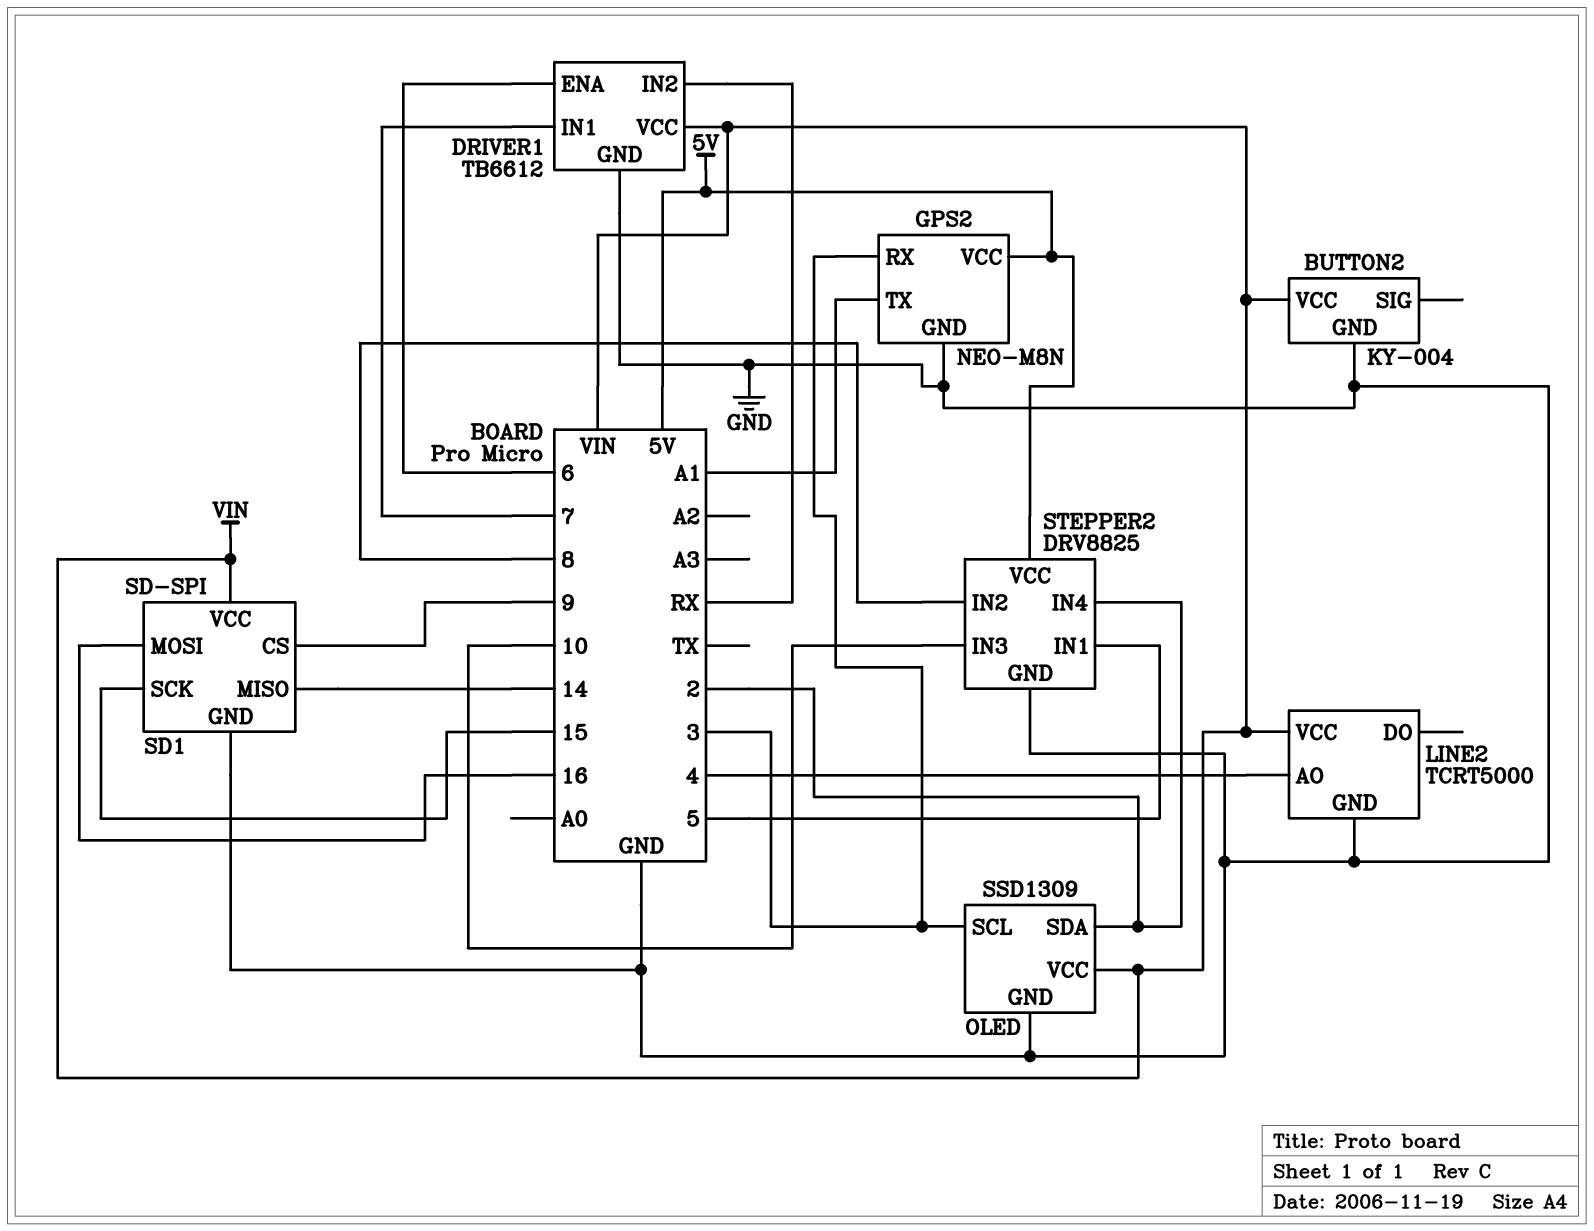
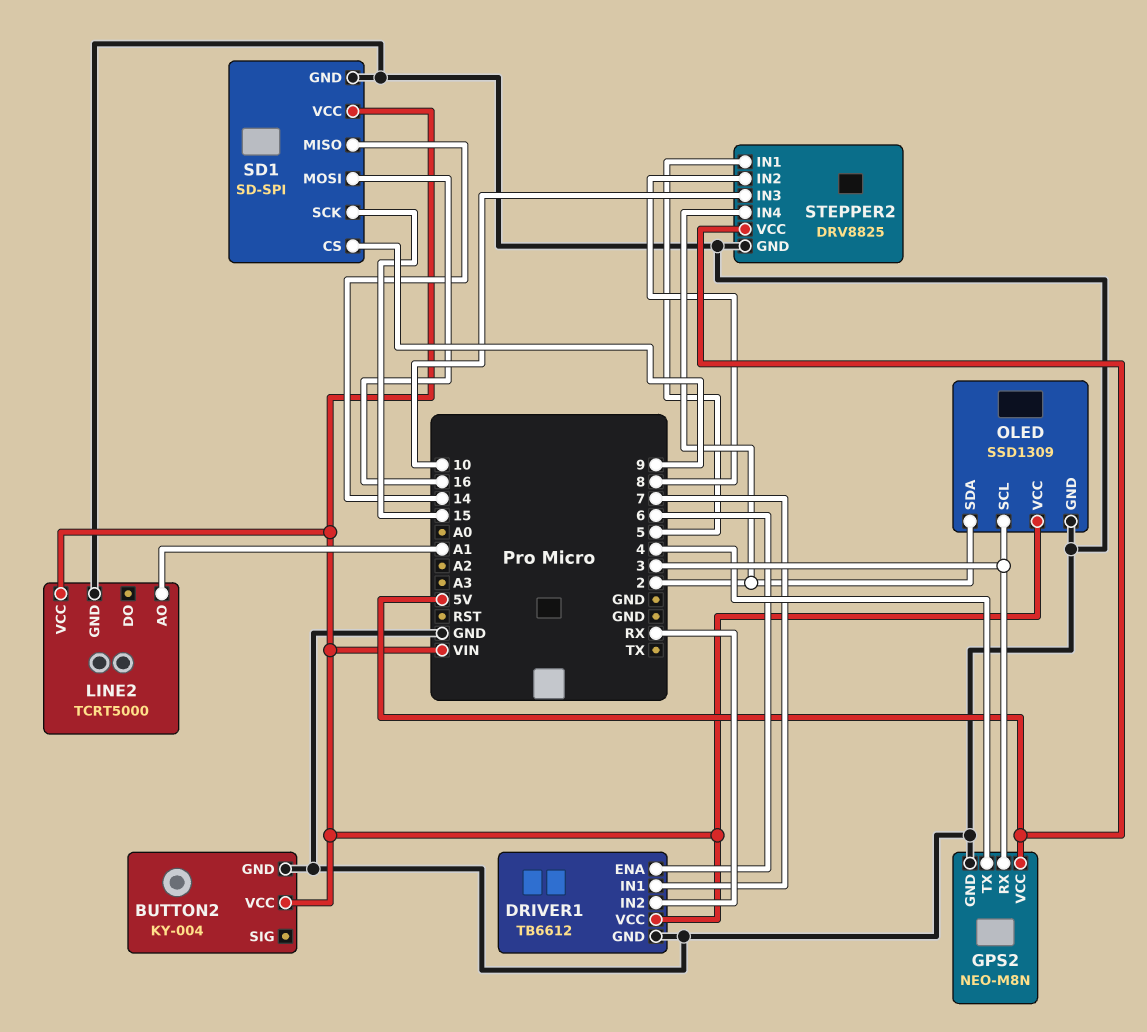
GPS2 pin TX: A1 -> 4
LINE2 pin AO: 4 -> A1

